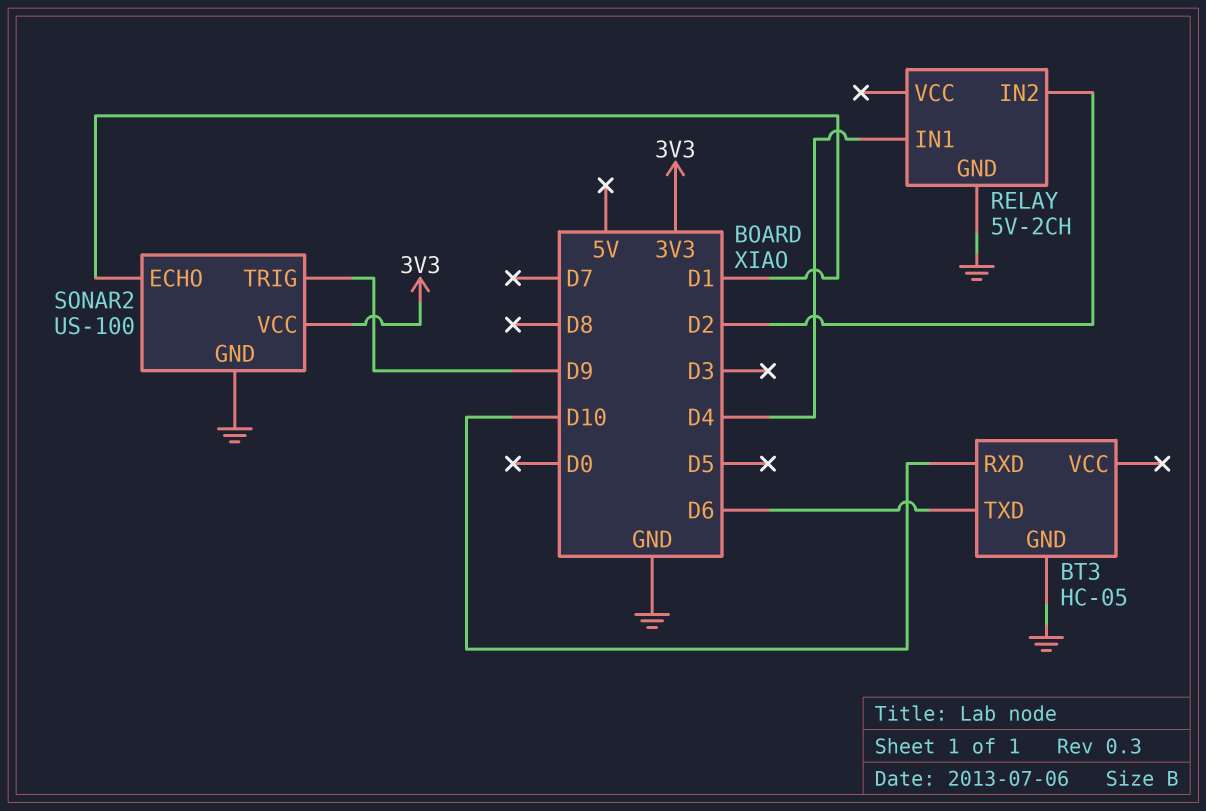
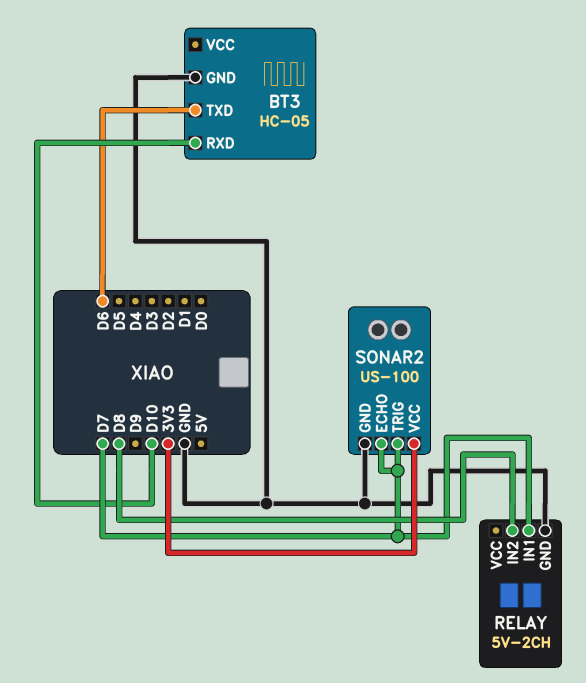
RELAY pin IN1: D4 -> D7
RELAY pin IN2: D2 -> D8
SONAR2 pin ECHO: D1 -> D7
SONAR2 pin TRIG: D9 -> D7

